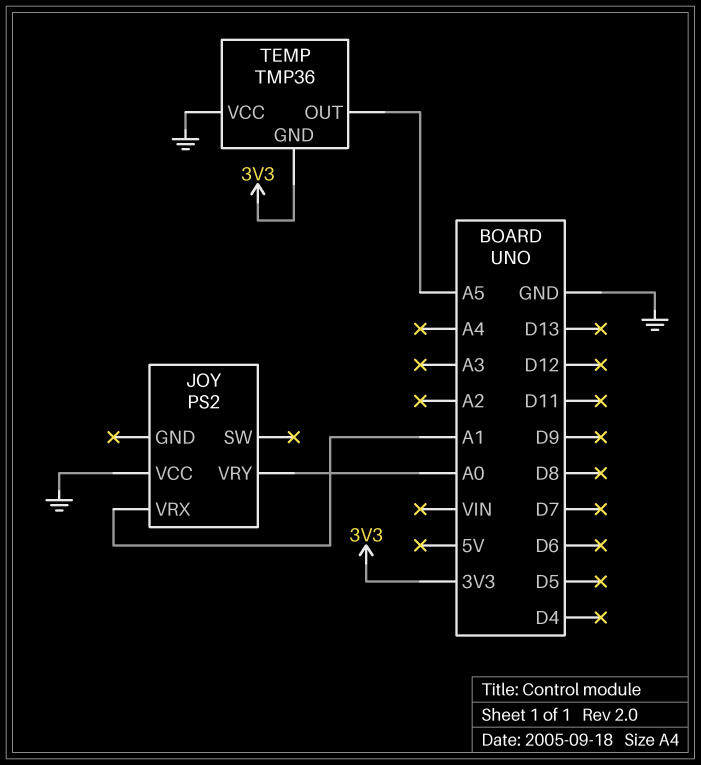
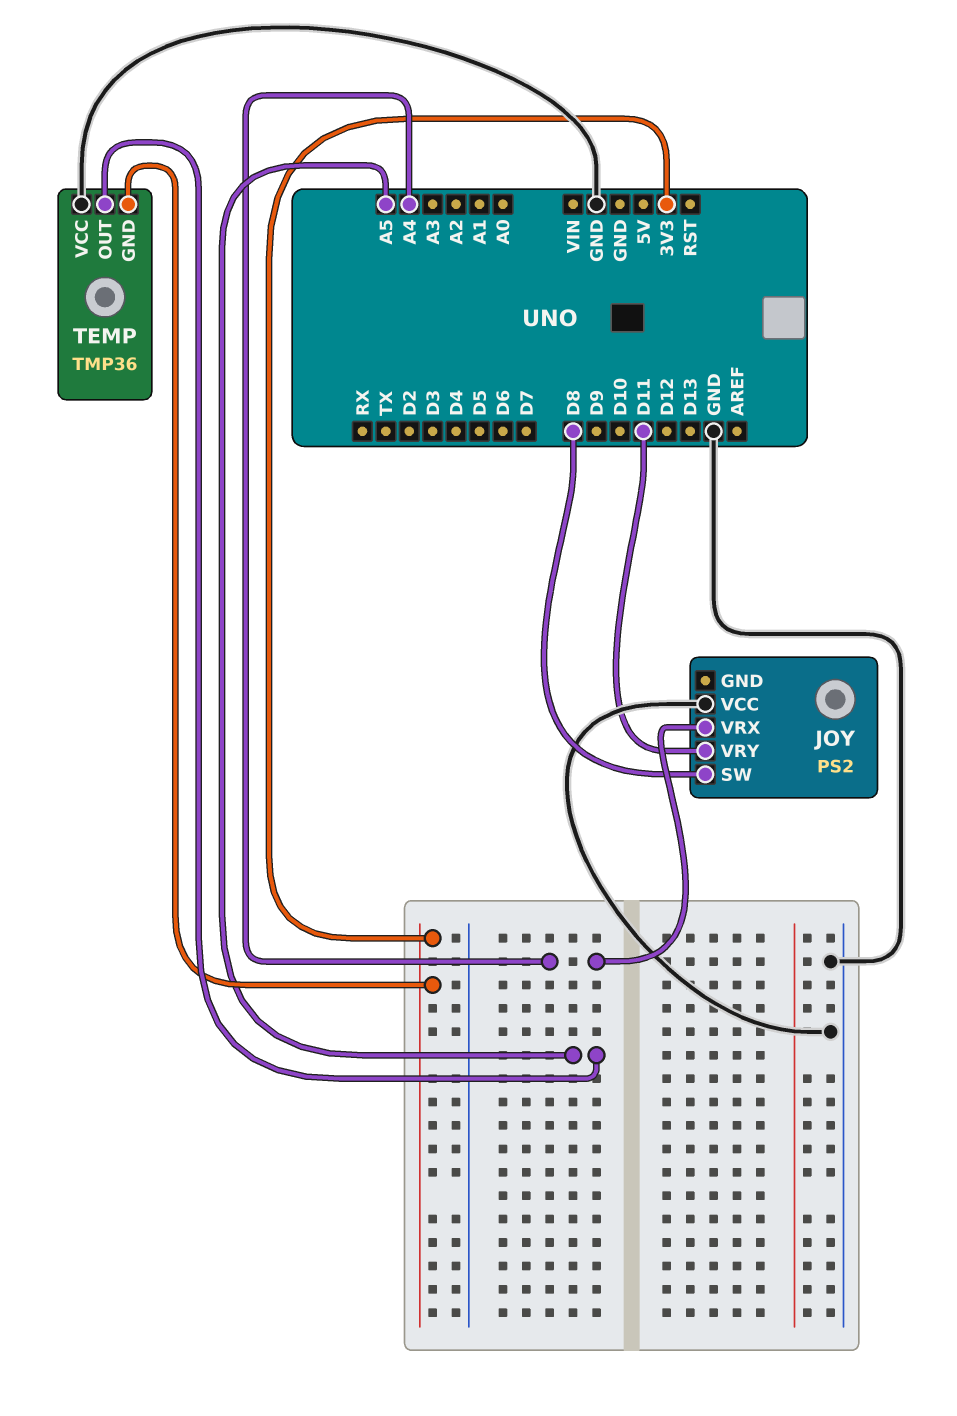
JOY pin SW: none -> D8
JOY pin VRX: A1 -> A4
JOY pin VRY: A0 -> D11

